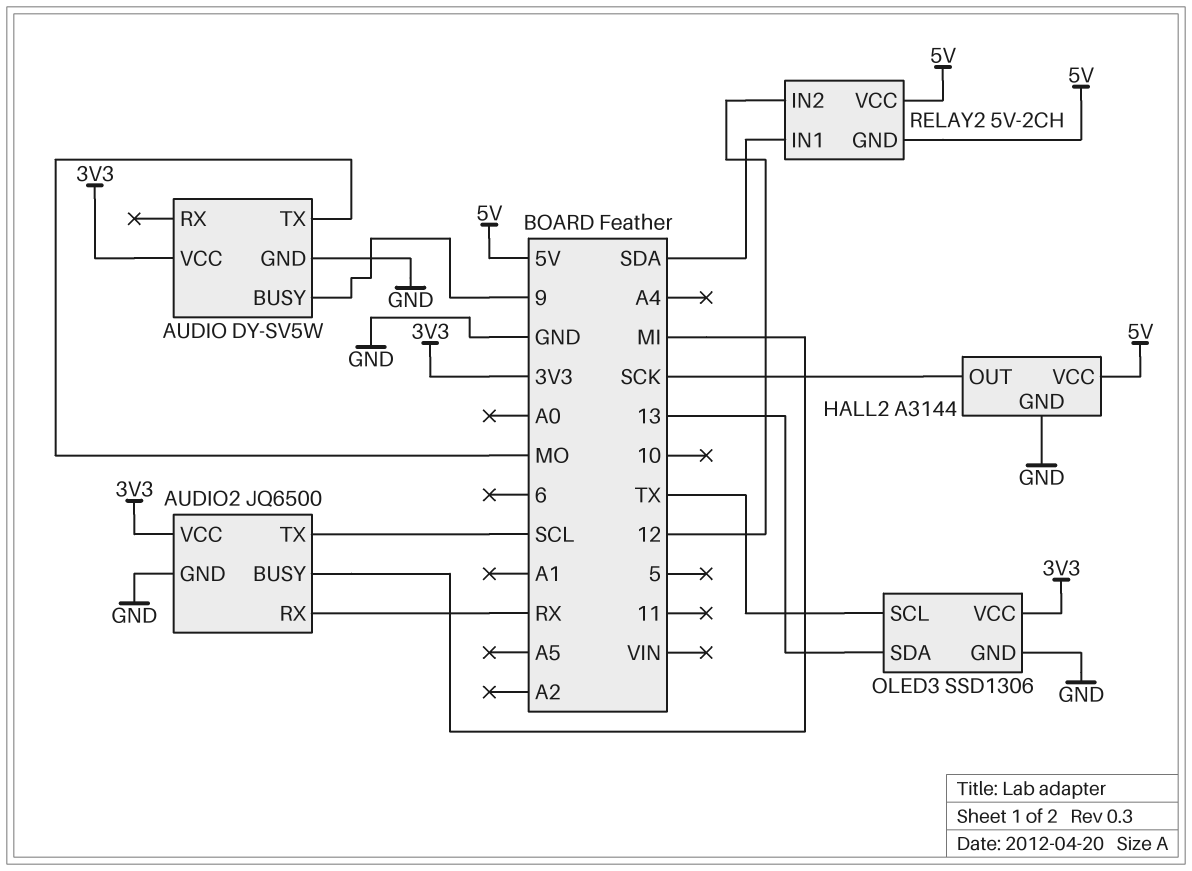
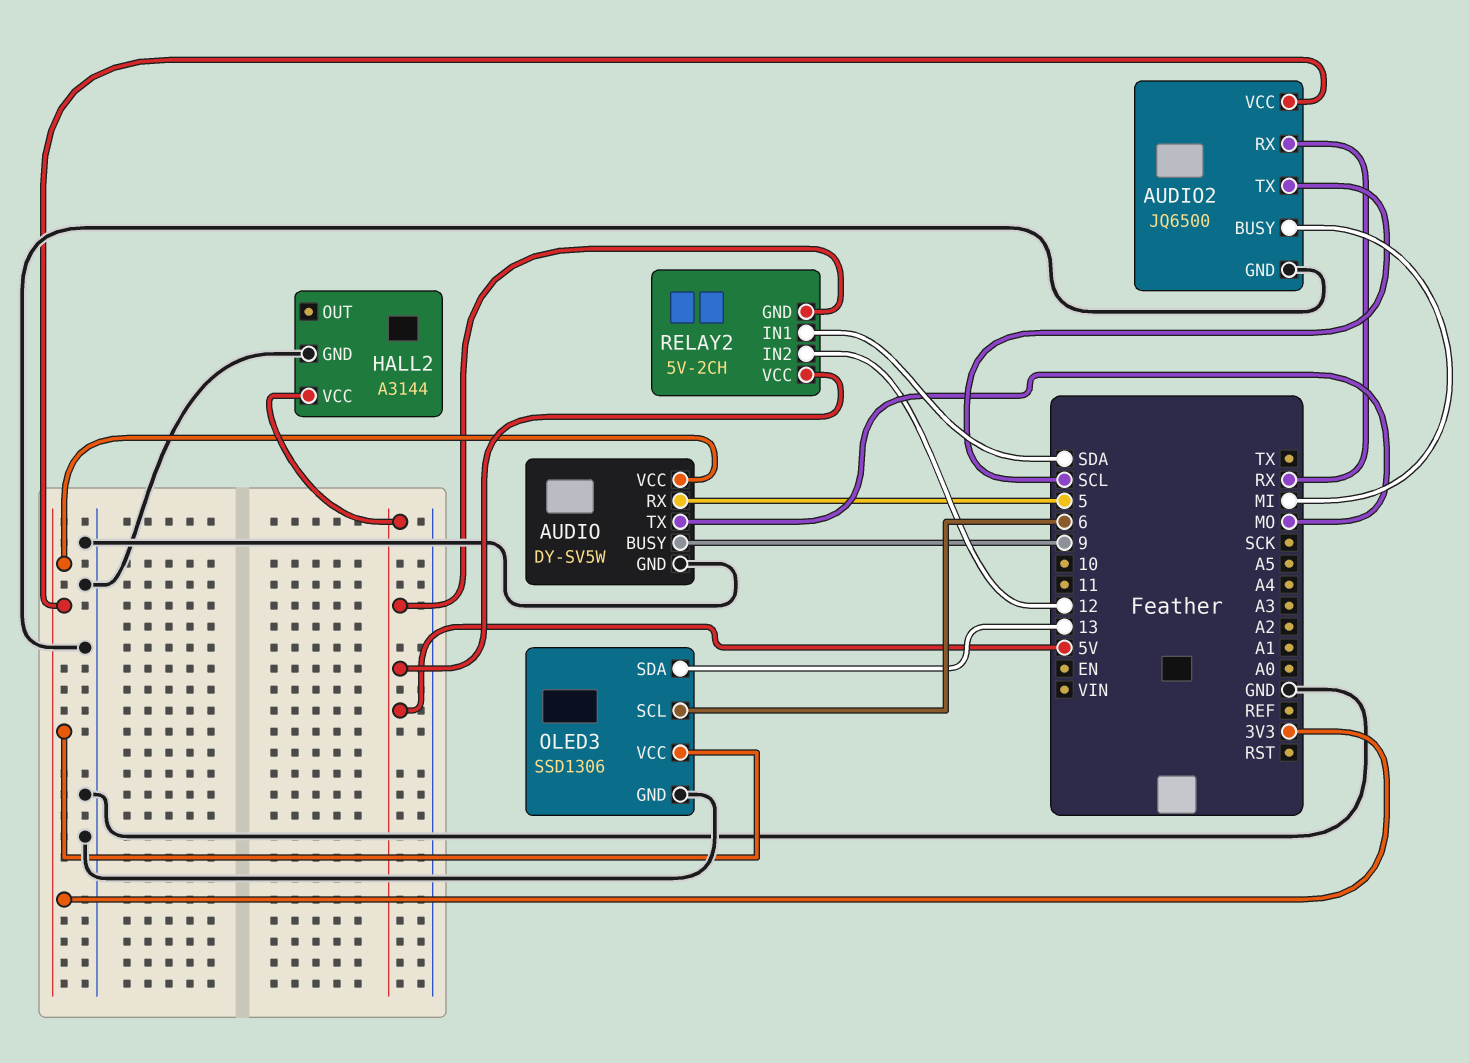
AUDIO pin RX: none -> 5
HALL2 pin OUT: SCK -> none
OLED3 pin SCL: TX -> 6

